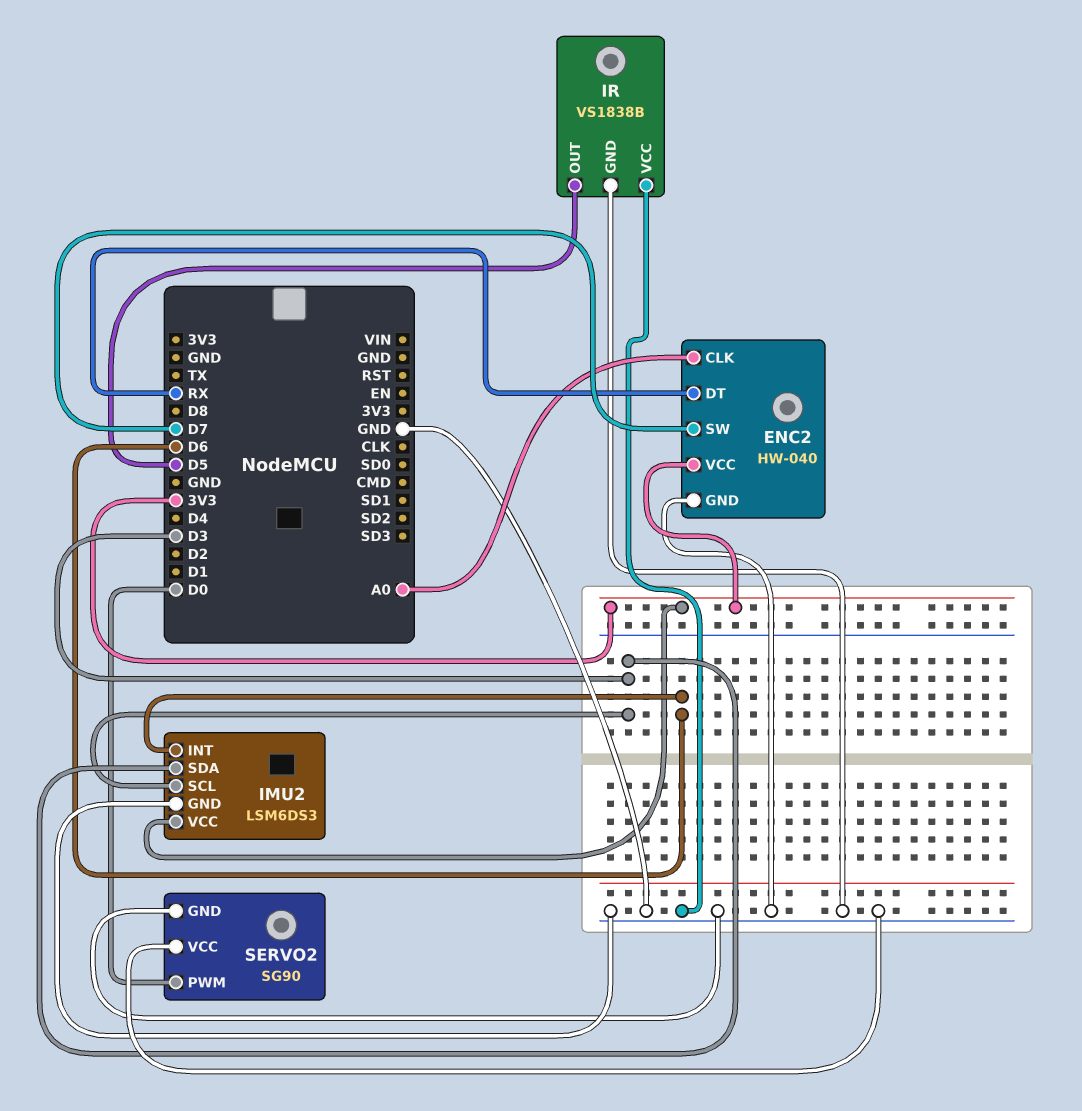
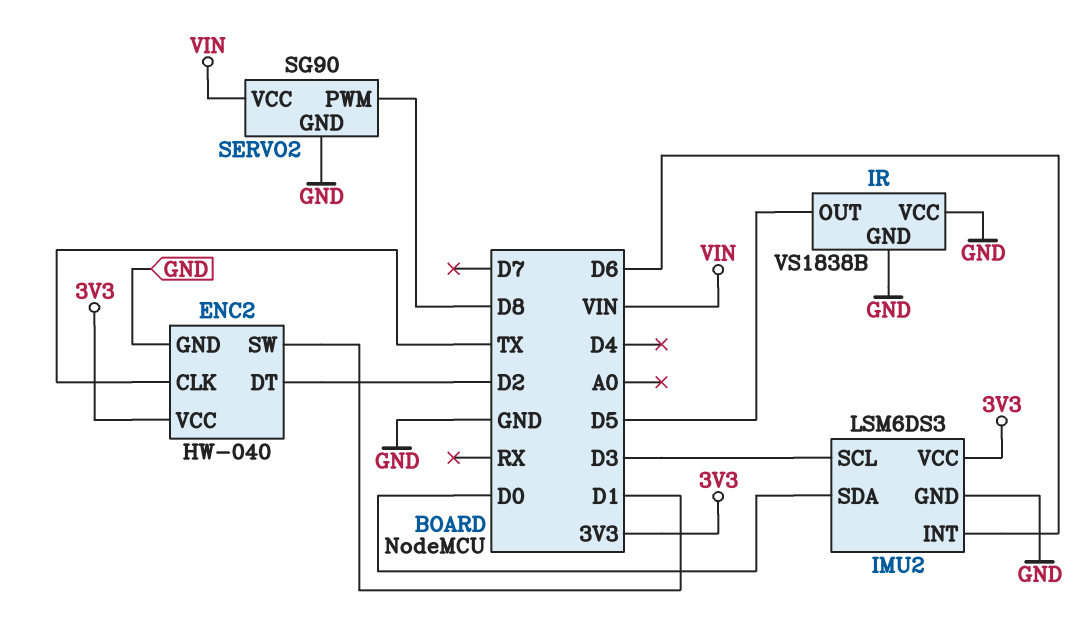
ENC2 pin CLK: A0 -> TX
ENC2 pin DT: RX -> D2
ENC2 pin SW: D7 -> D1
IMU2 pin SDA: D3 -> D0
SERVO2 pin PWM: D0 -> D8
SERVO2 pin VCC: GND -> VIN

